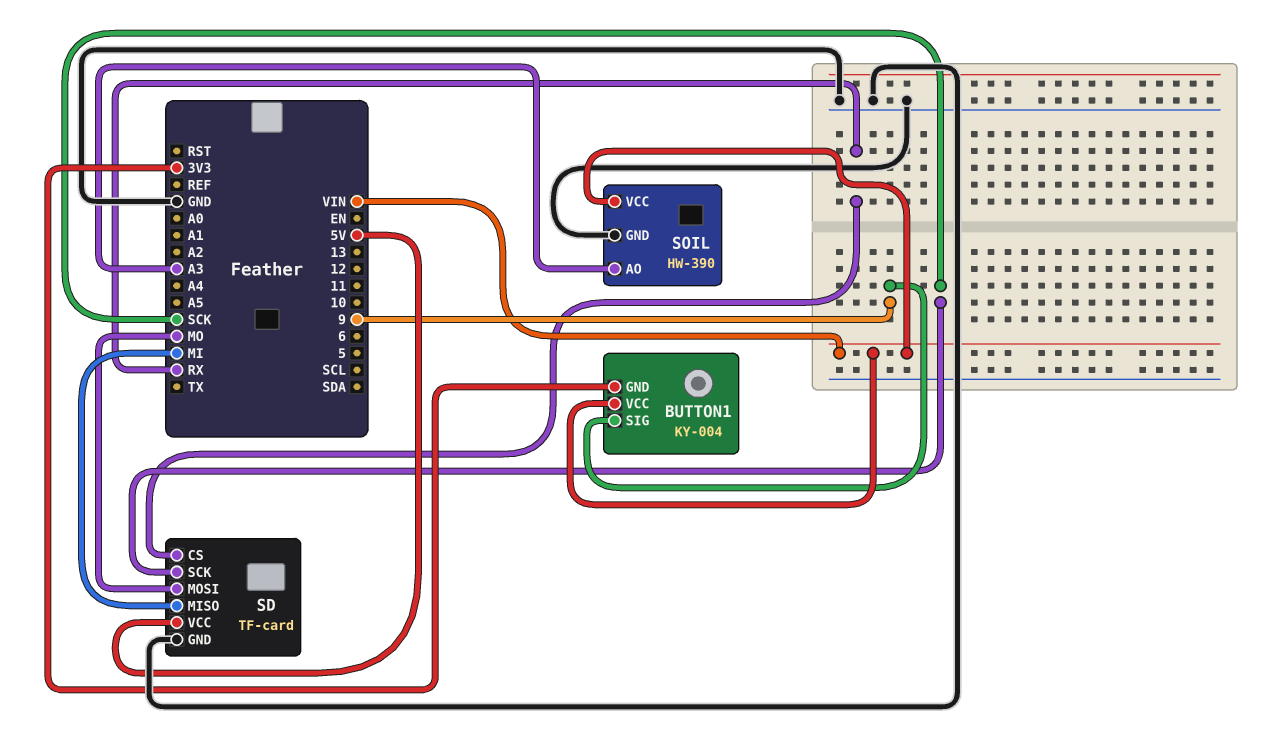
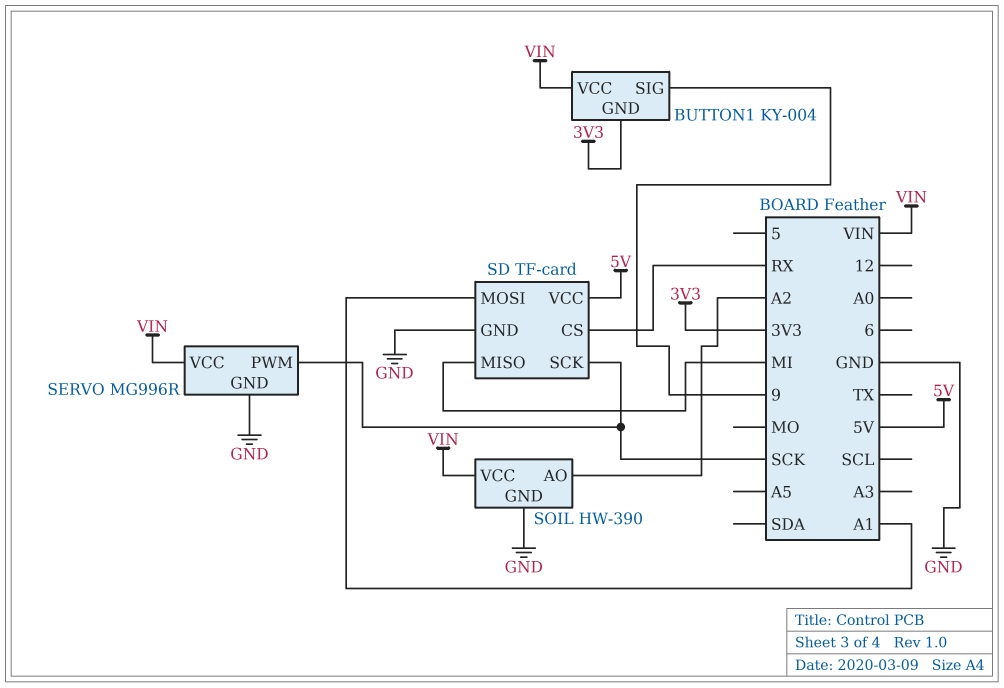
SD pin MOSI: MO -> A1
SERVO: none -> MG996R
SERVO pin GND: none -> GND
SERVO pin PWM: none -> SCK
SERVO pin VCC: none -> VIN
SOIL pin AO: A3 -> A2

